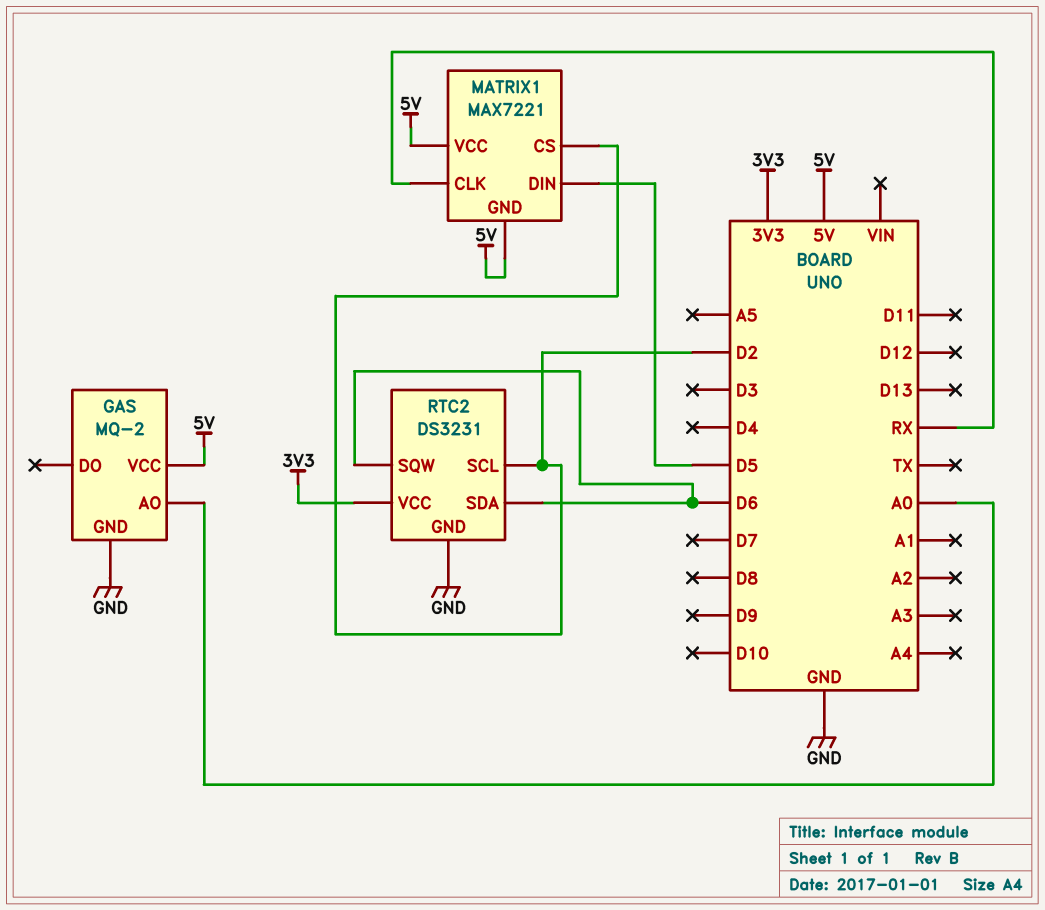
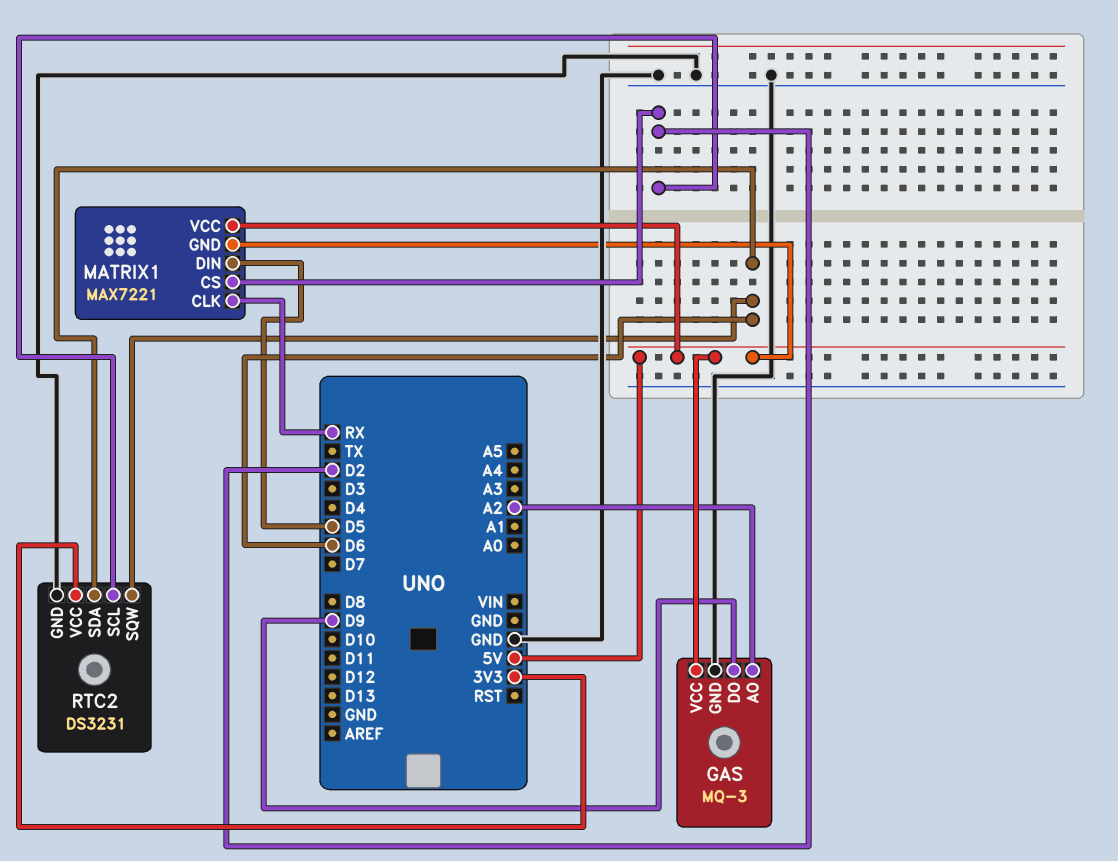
GAS: MQ-2 -> MQ-3
GAS pin AO: A0 -> A2
GAS pin DO: none -> D9

